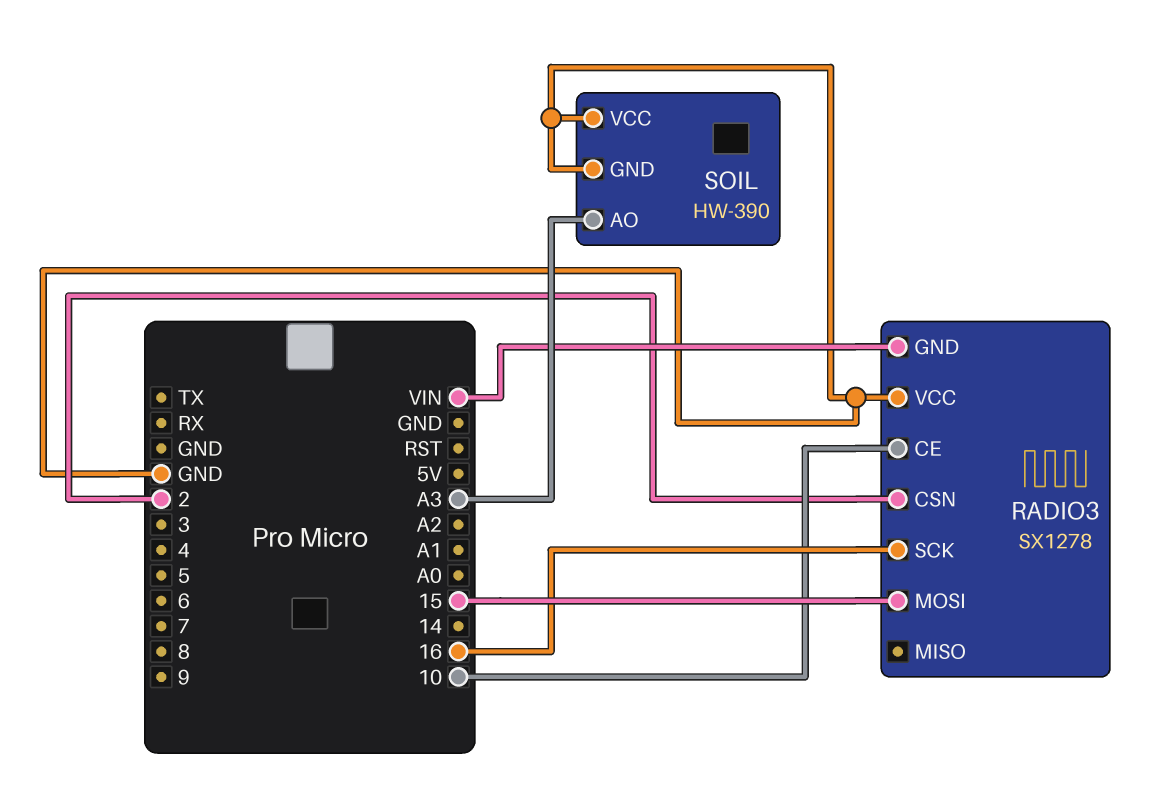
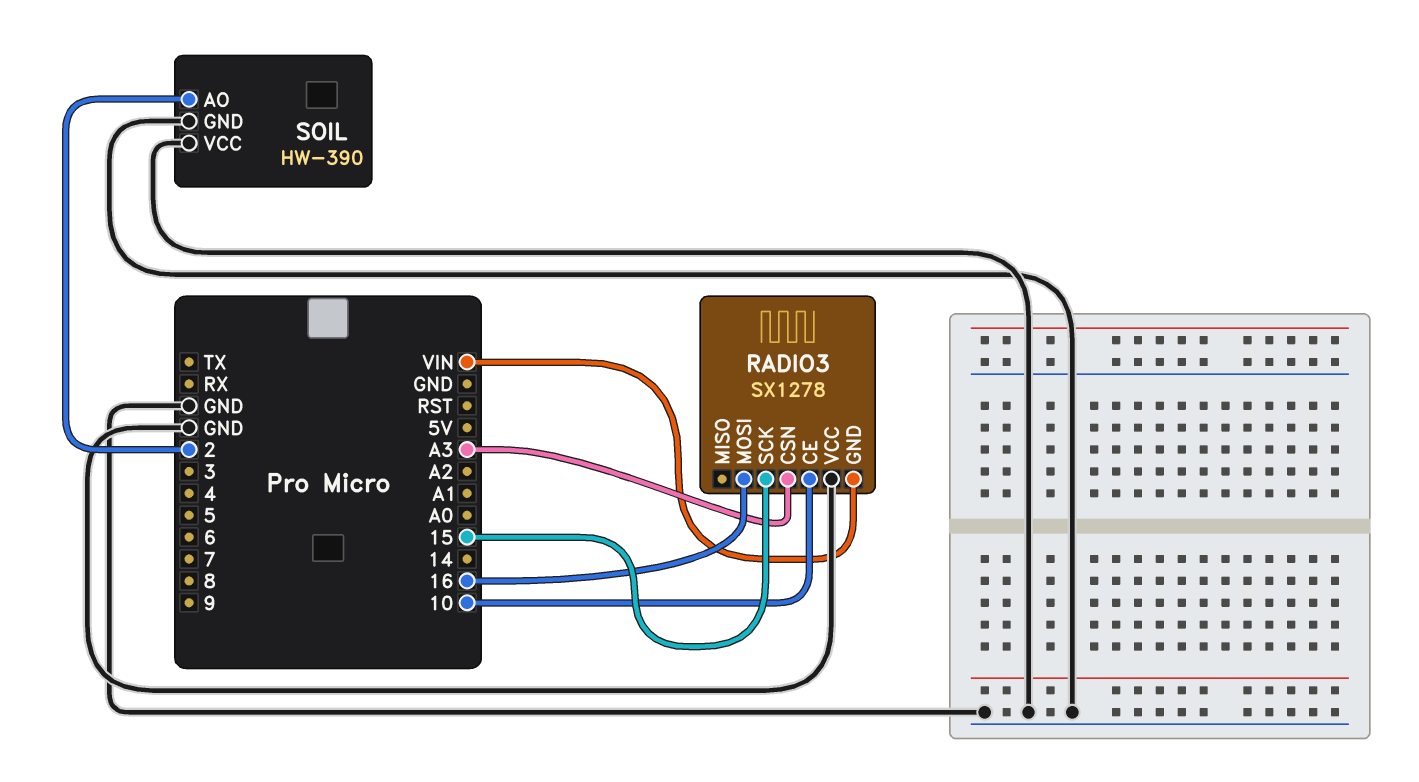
RADIO3 pin CSN: 2 -> A3
RADIO3 pin MOSI: 15 -> 16
RADIO3 pin SCK: 16 -> 15
SOIL pin AO: A3 -> 2

